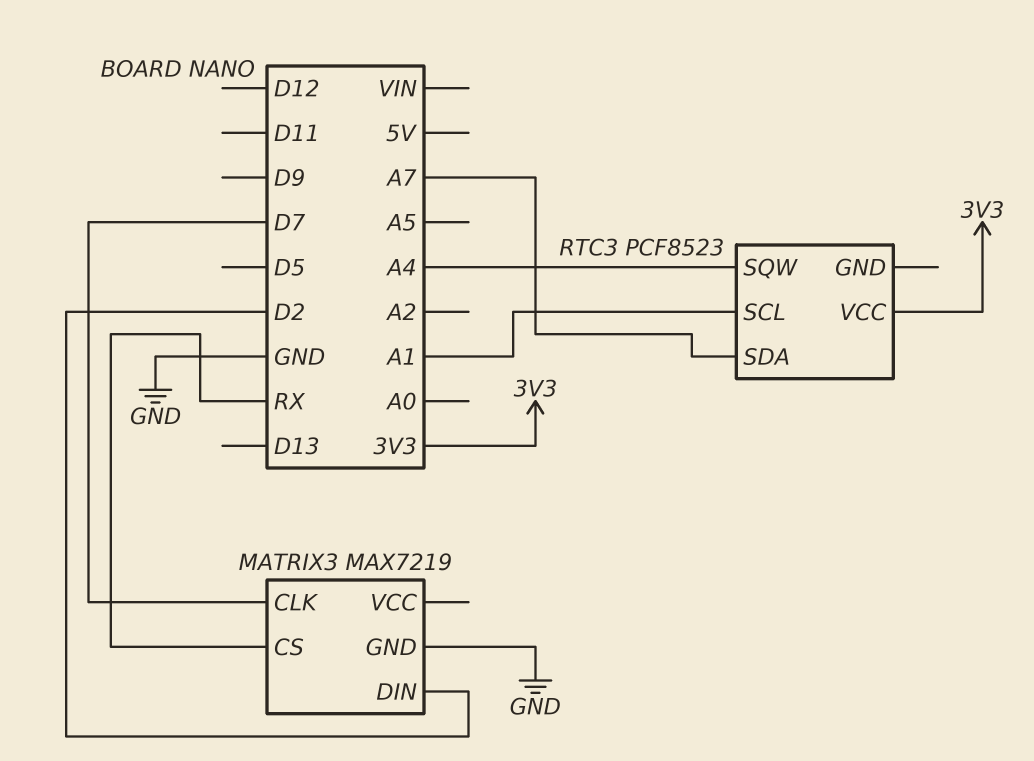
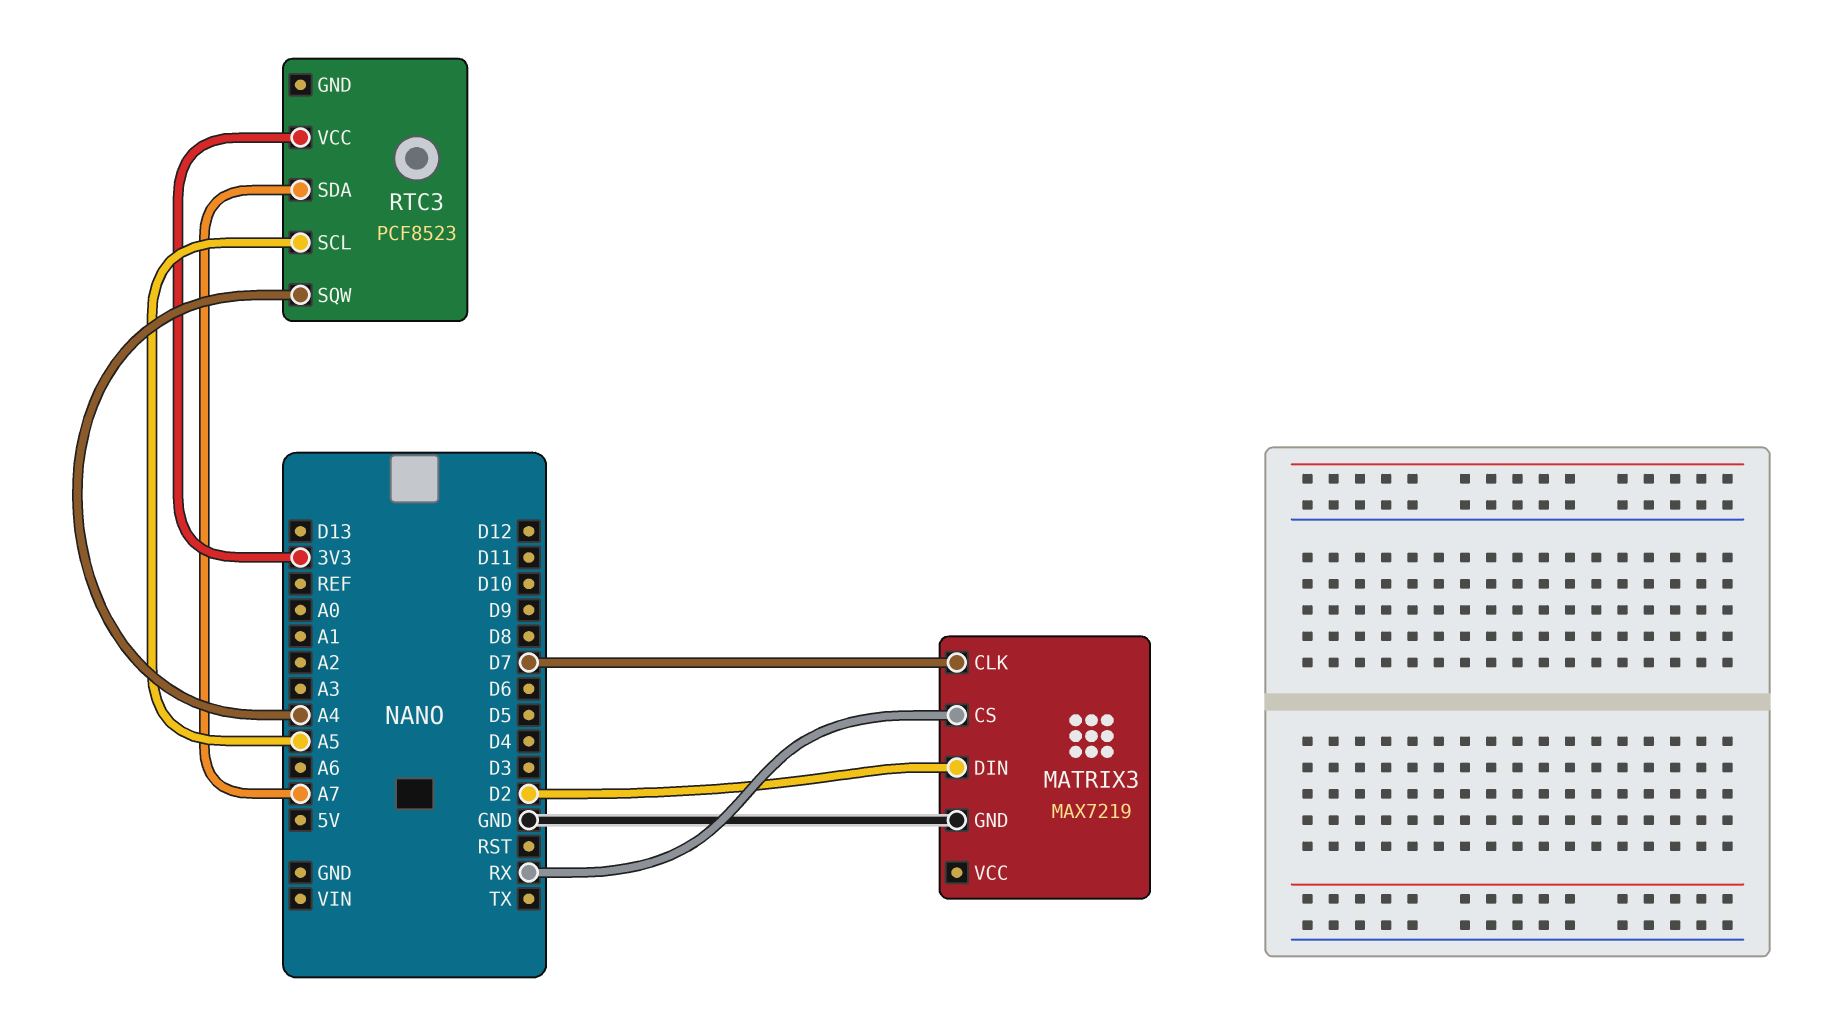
RTC3 pin SCL: A1 -> A5

